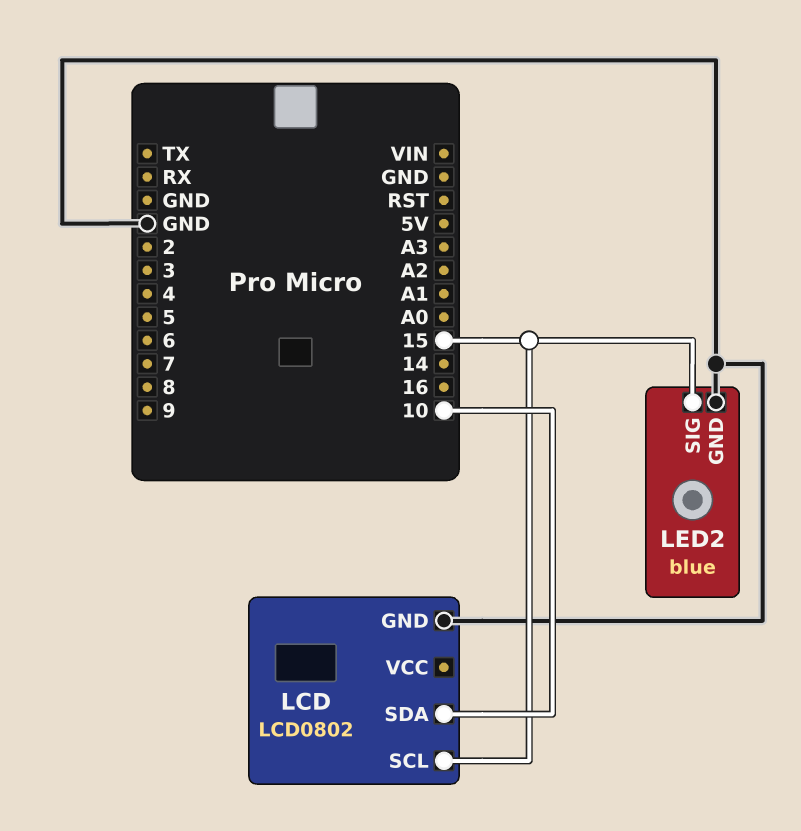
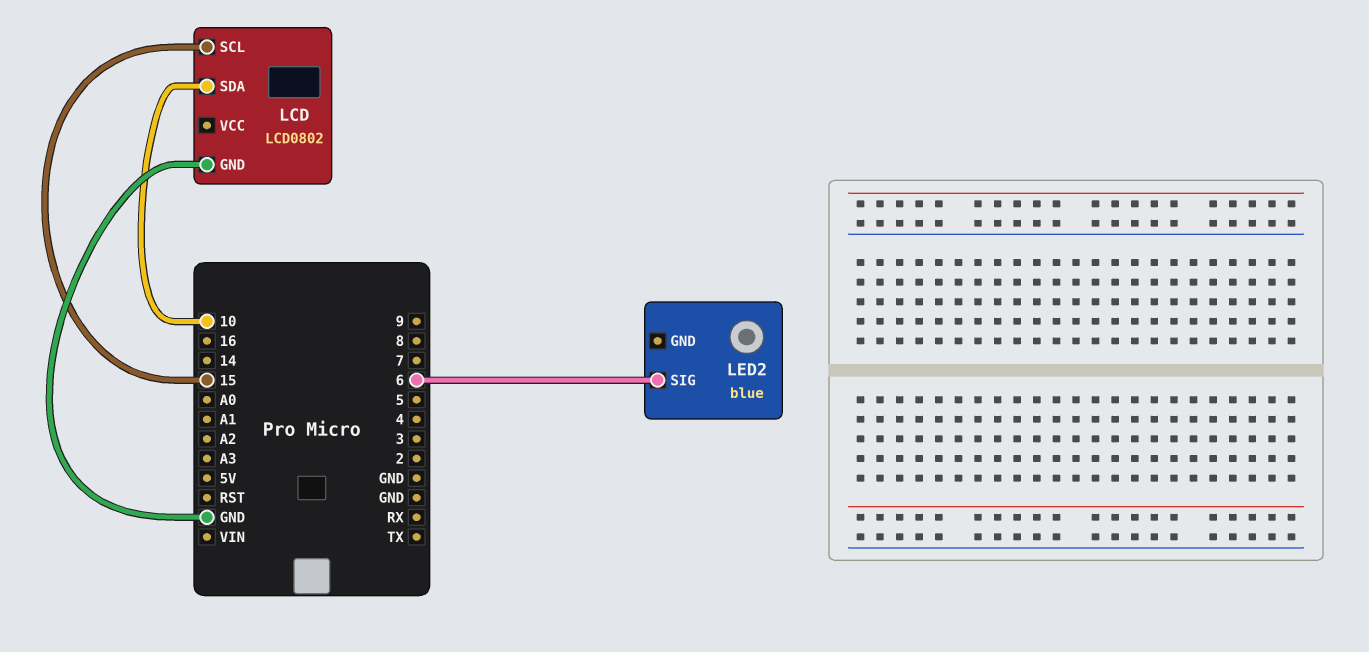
LED2 pin GND: GND -> none
LED2 pin SIG: 15 -> 6

